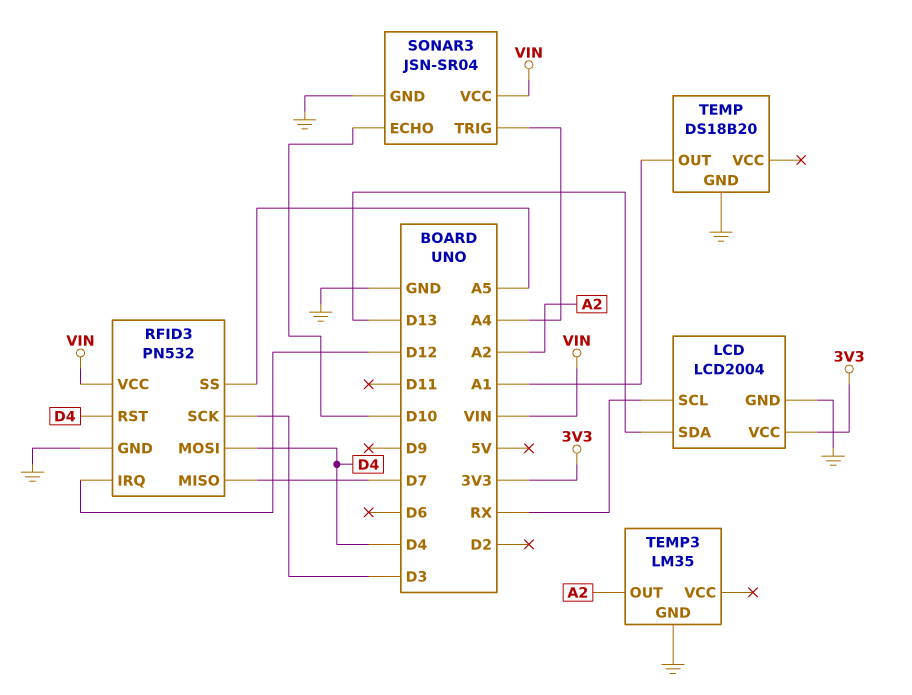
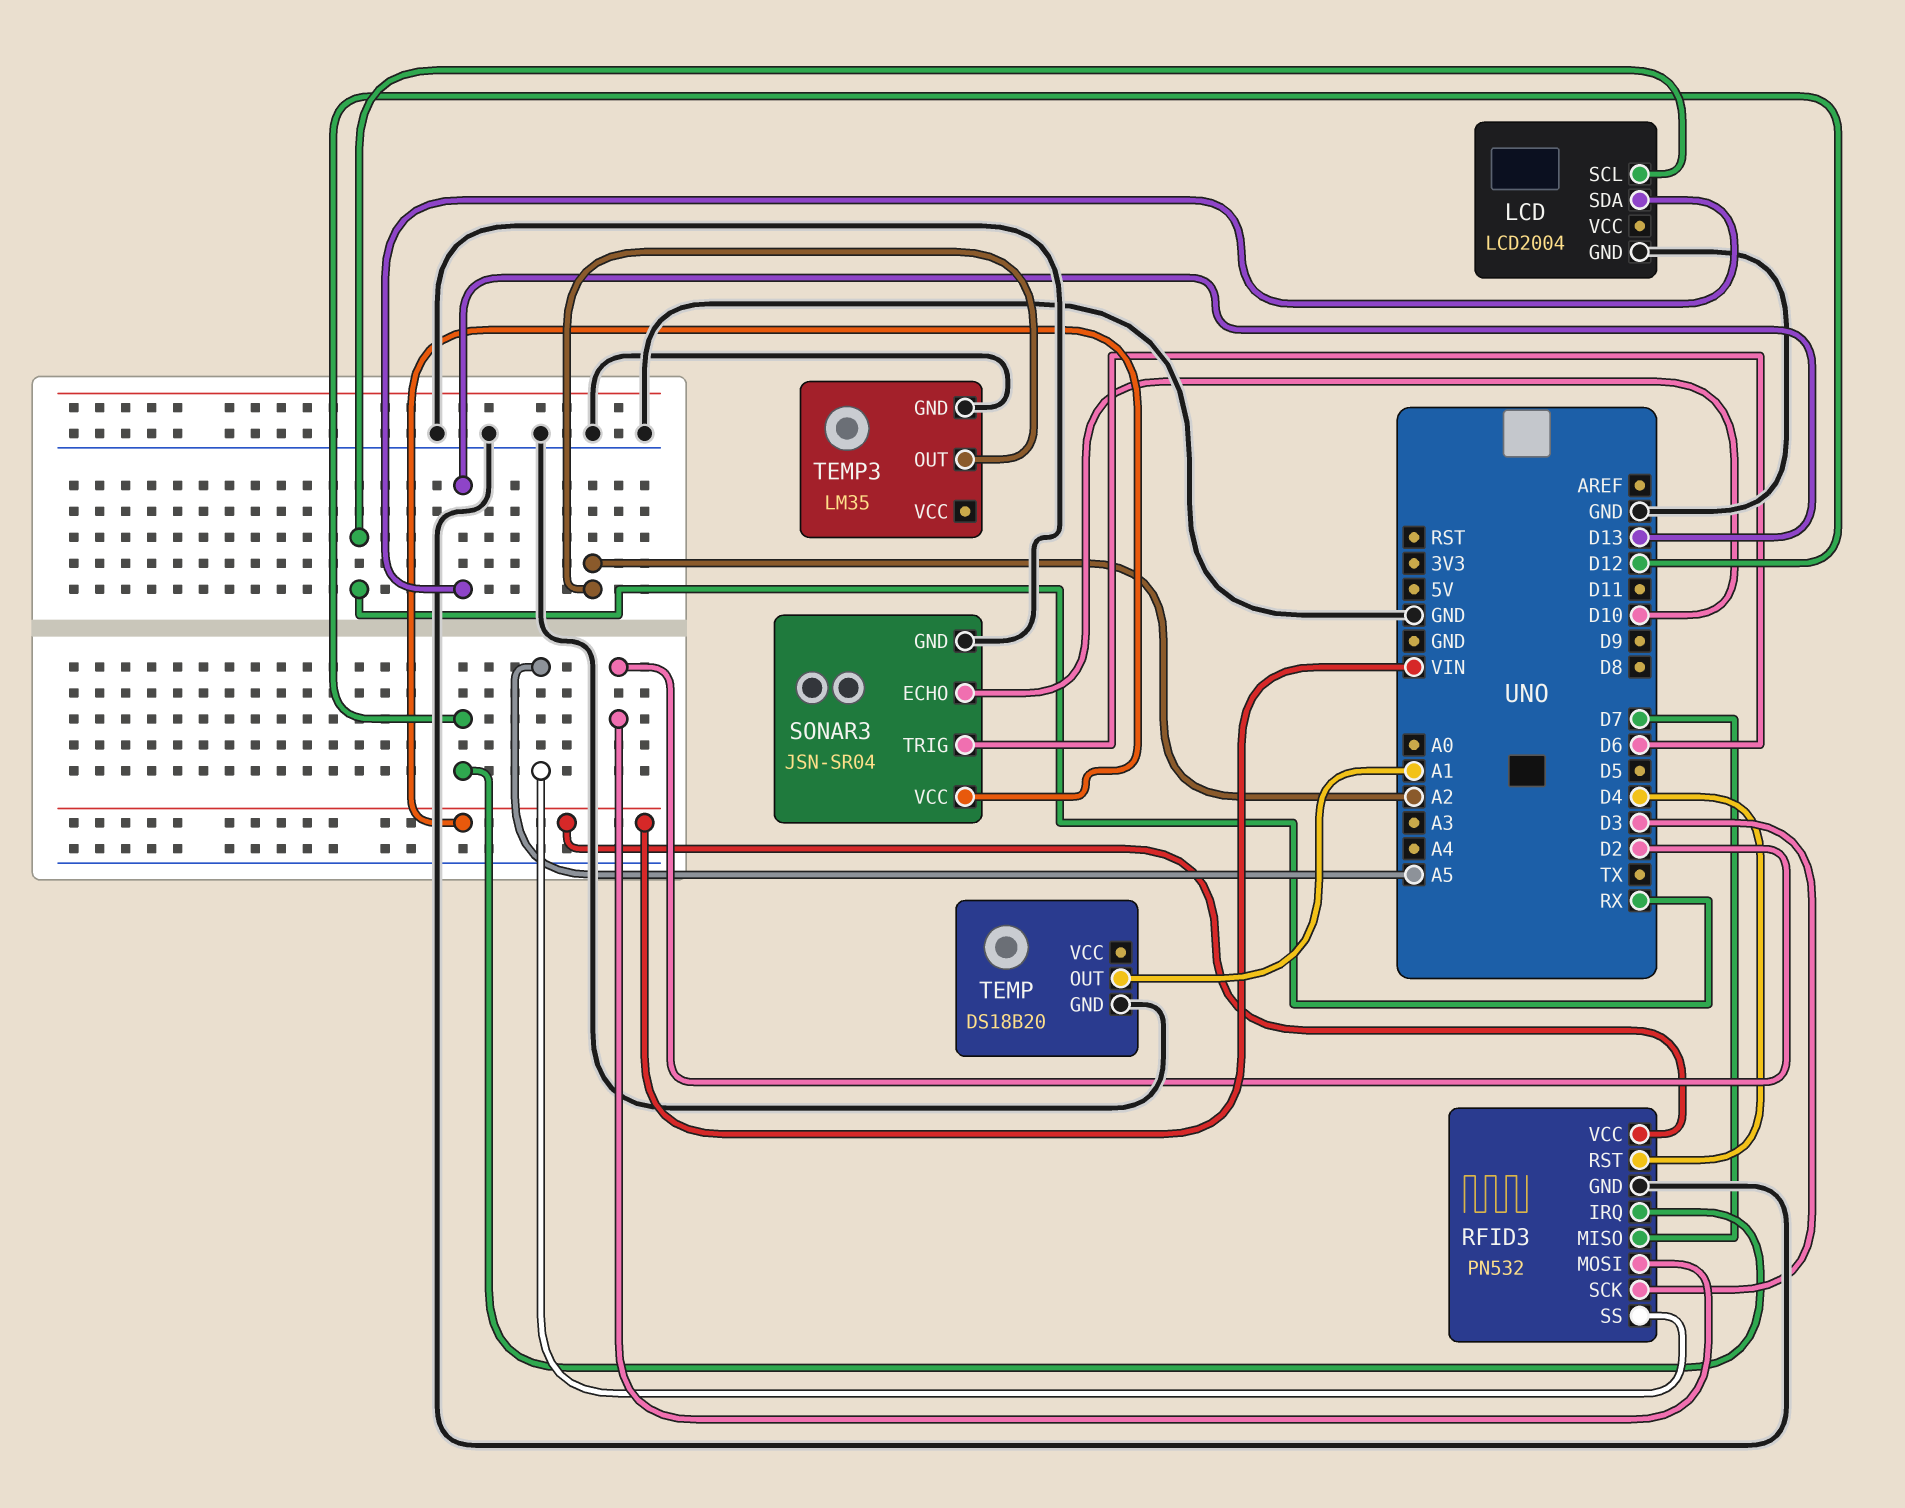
LCD pin VCC: 3V3 -> none
RFID3 pin MOSI: D4 -> D2
SONAR3 pin TRIG: A4 -> D6

